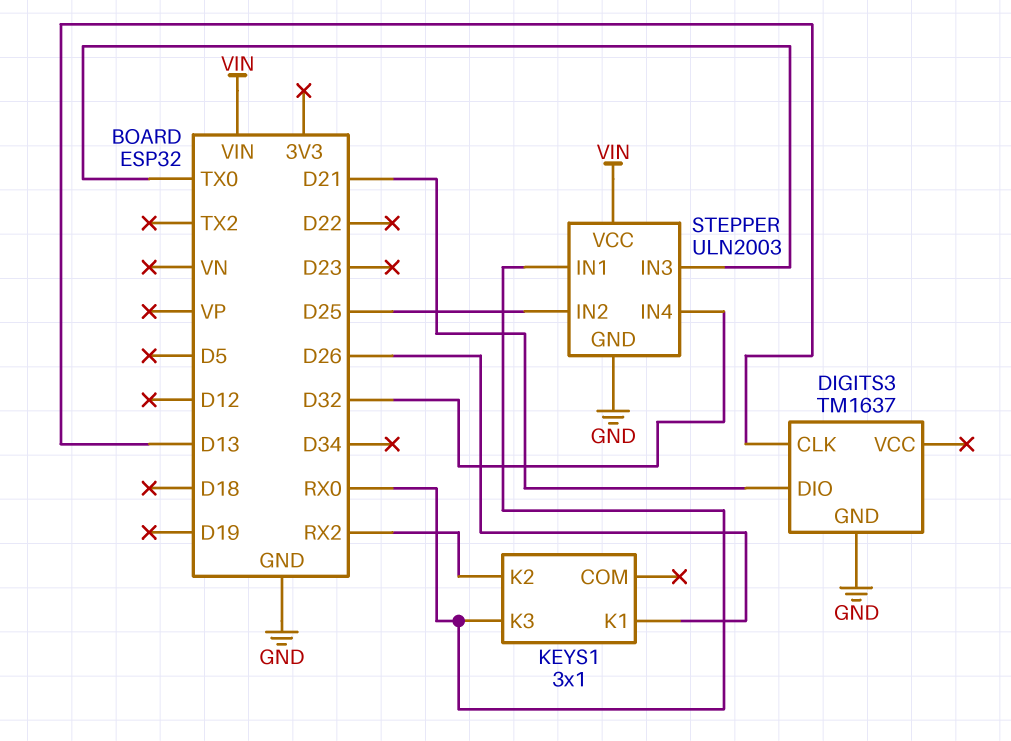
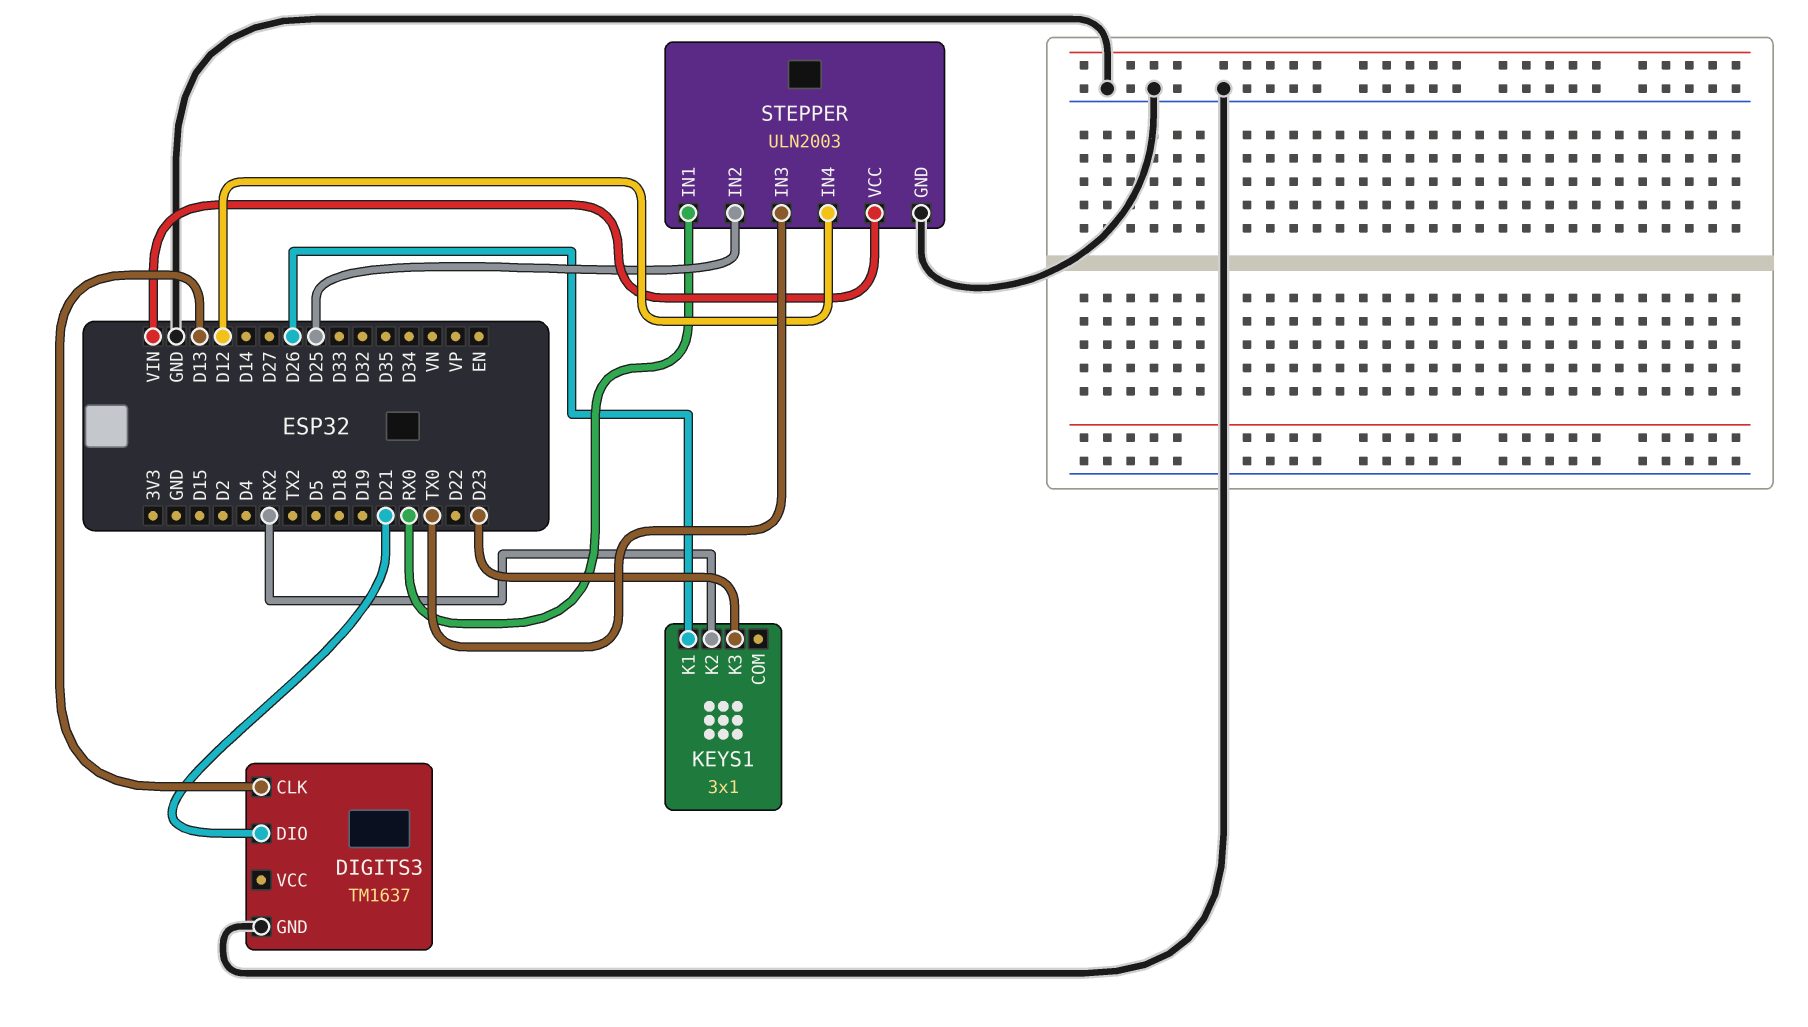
KEYS1 pin K3: RX0 -> D23
STEPPER pin IN4: D32 -> D12

